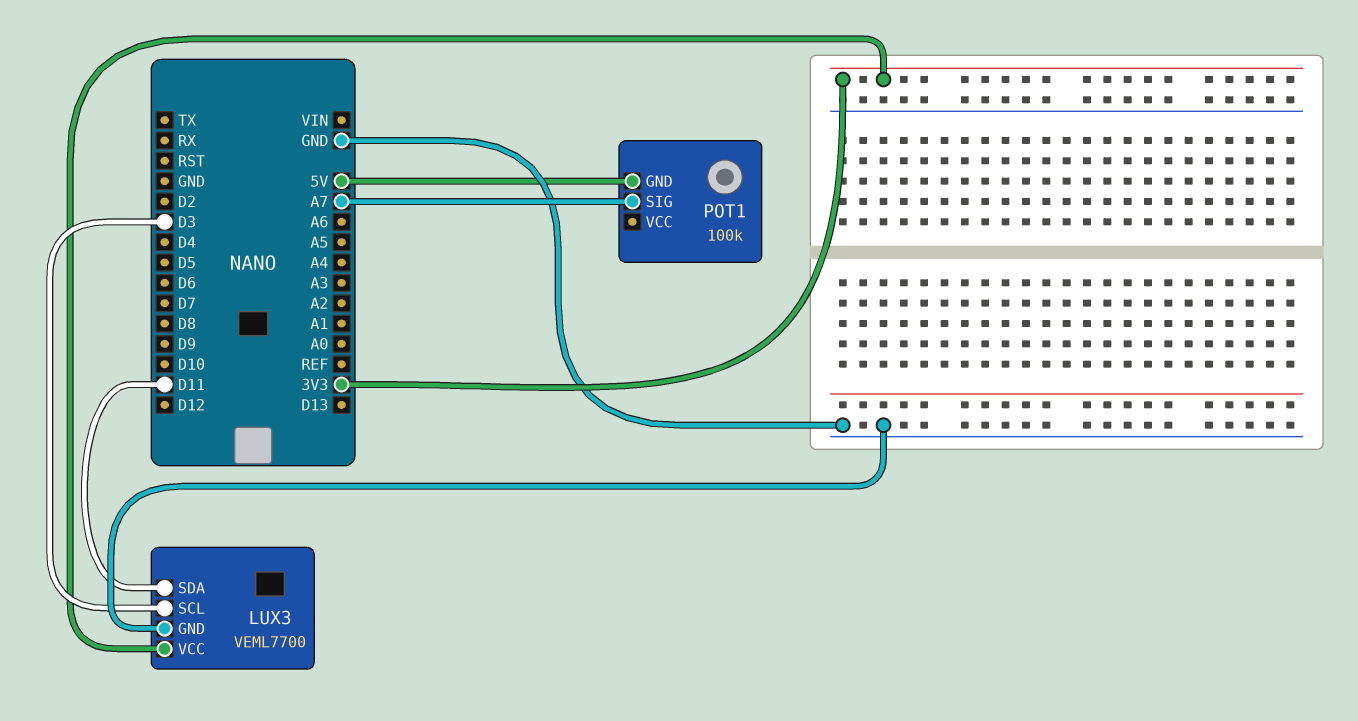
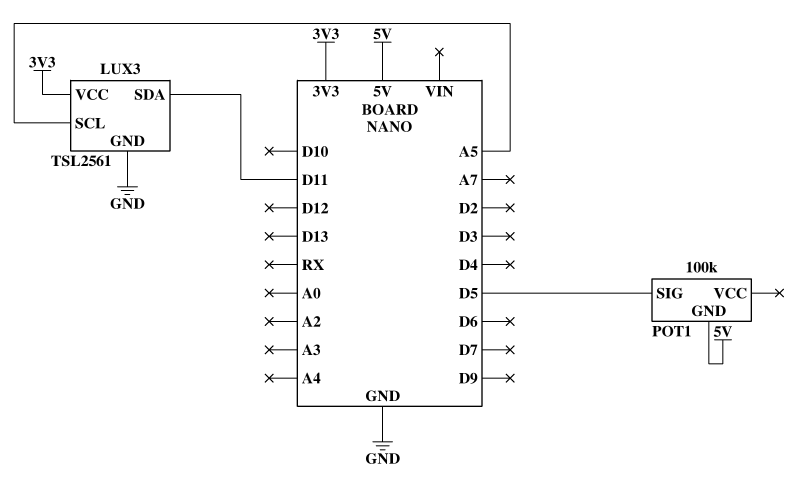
LUX3: VEML7700 -> TSL2561
LUX3 pin SCL: D3 -> A5
POT1 pin SIG: A7 -> D5

